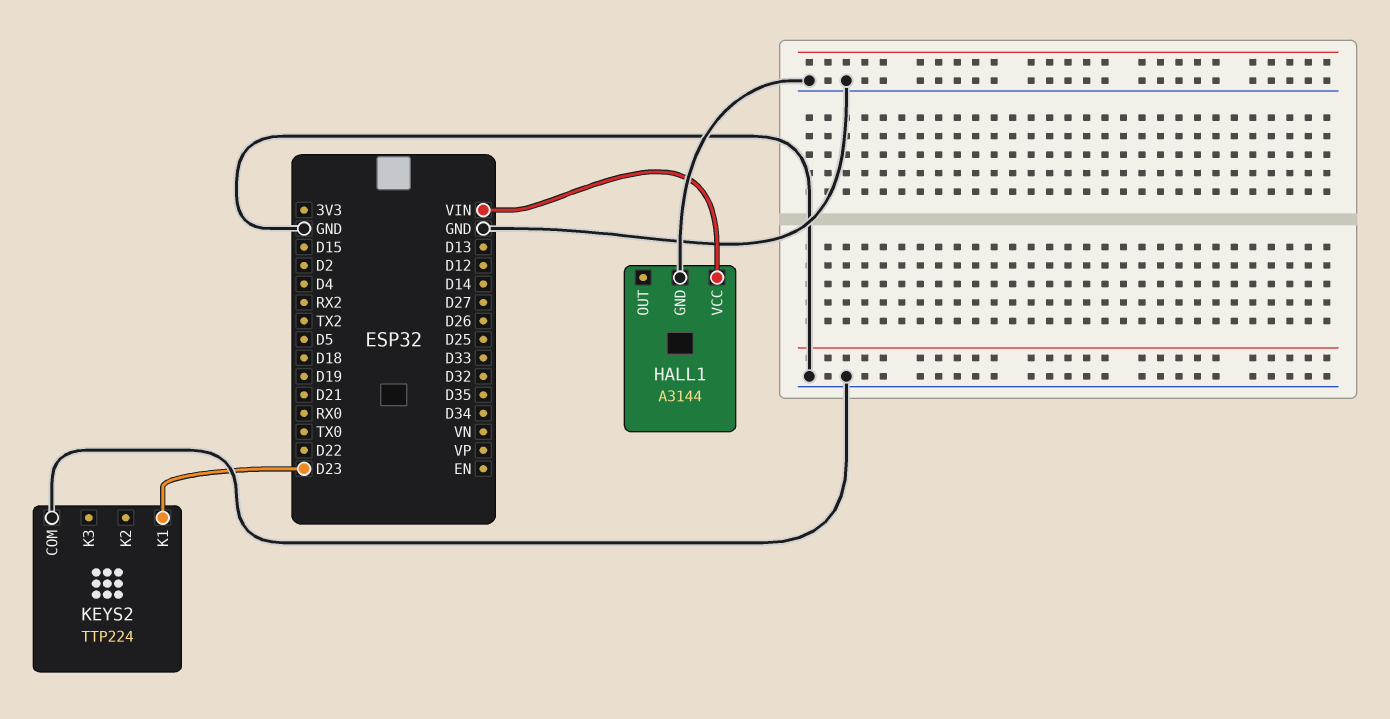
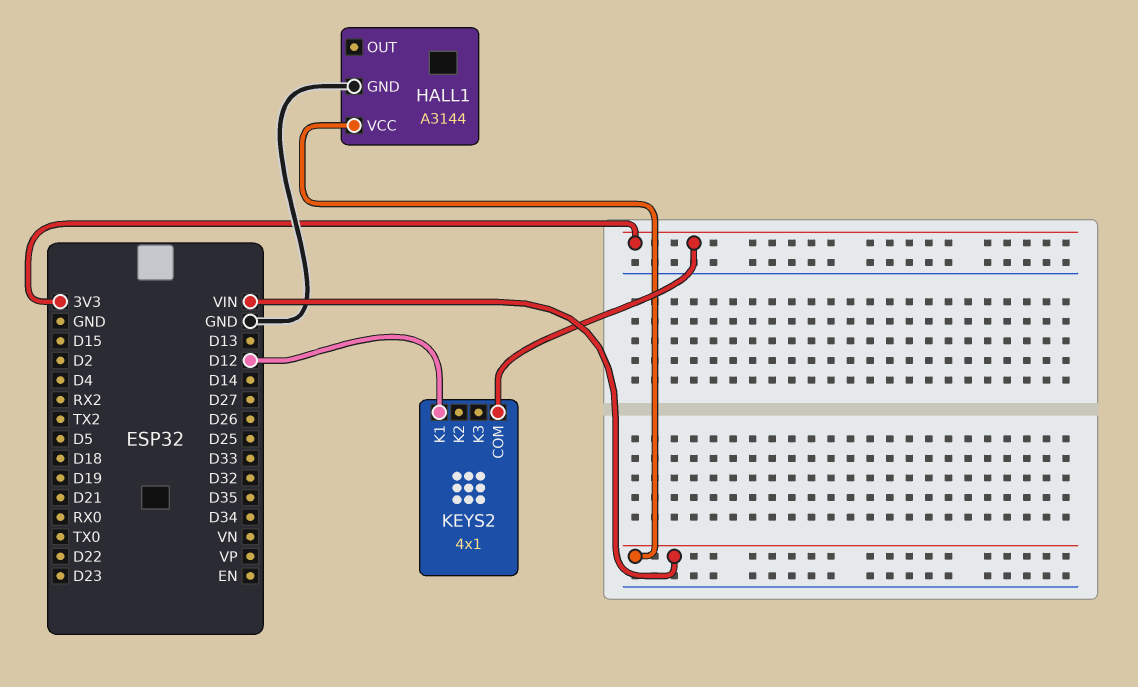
KEYS2: TTP224 -> 4x1
KEYS2 pin COM: GND -> 3V3
KEYS2 pin K1: D23 -> D12

